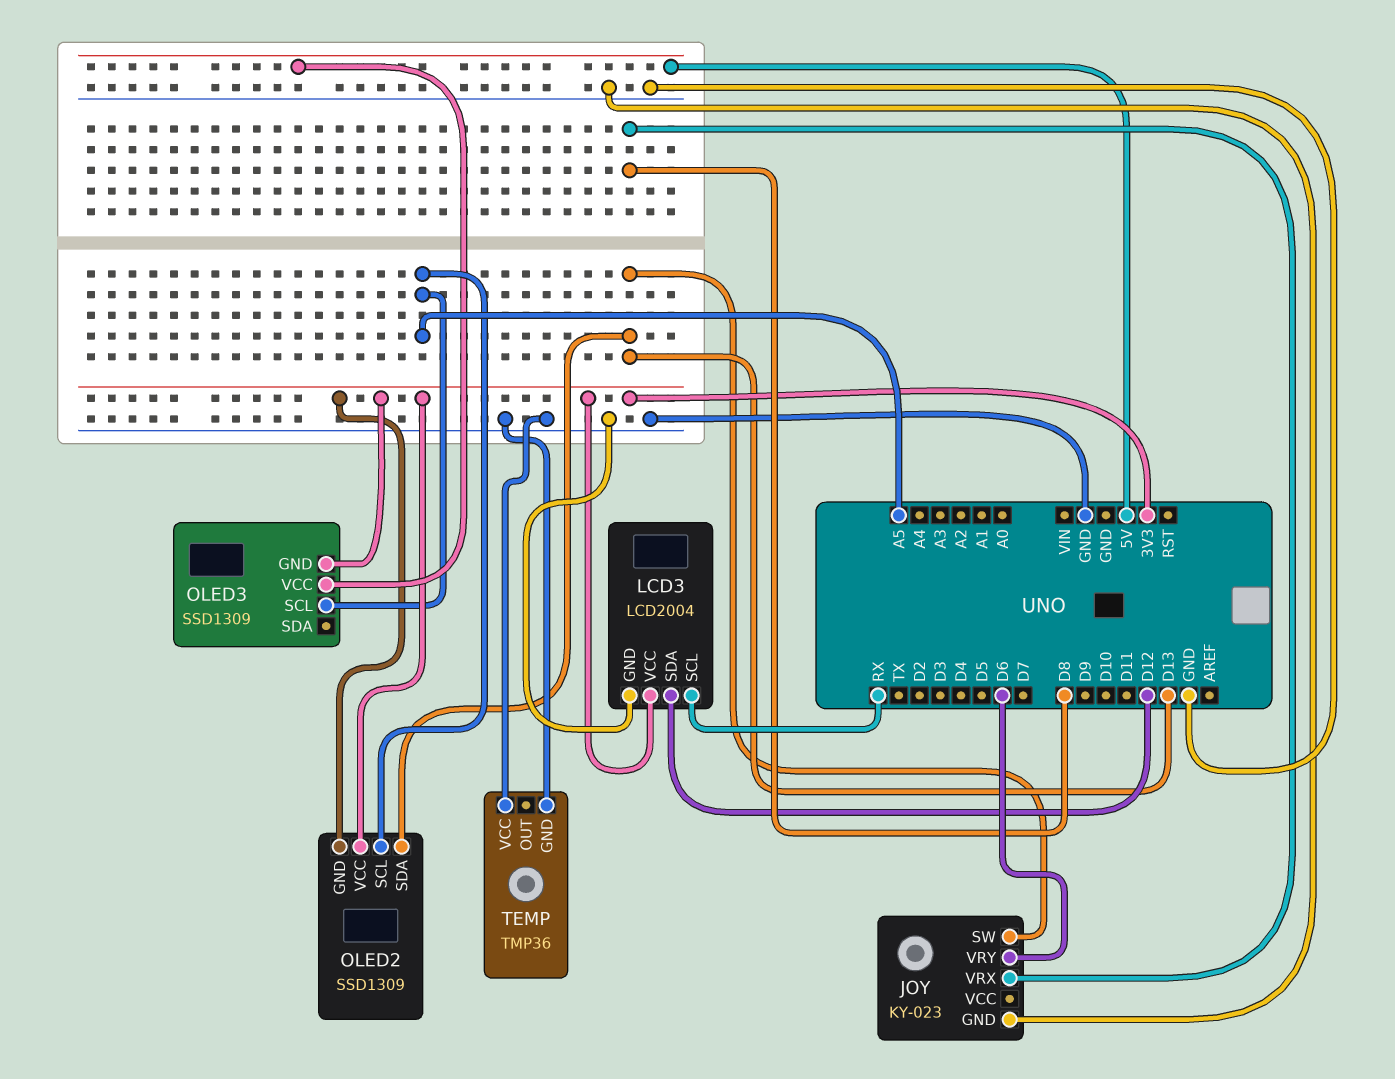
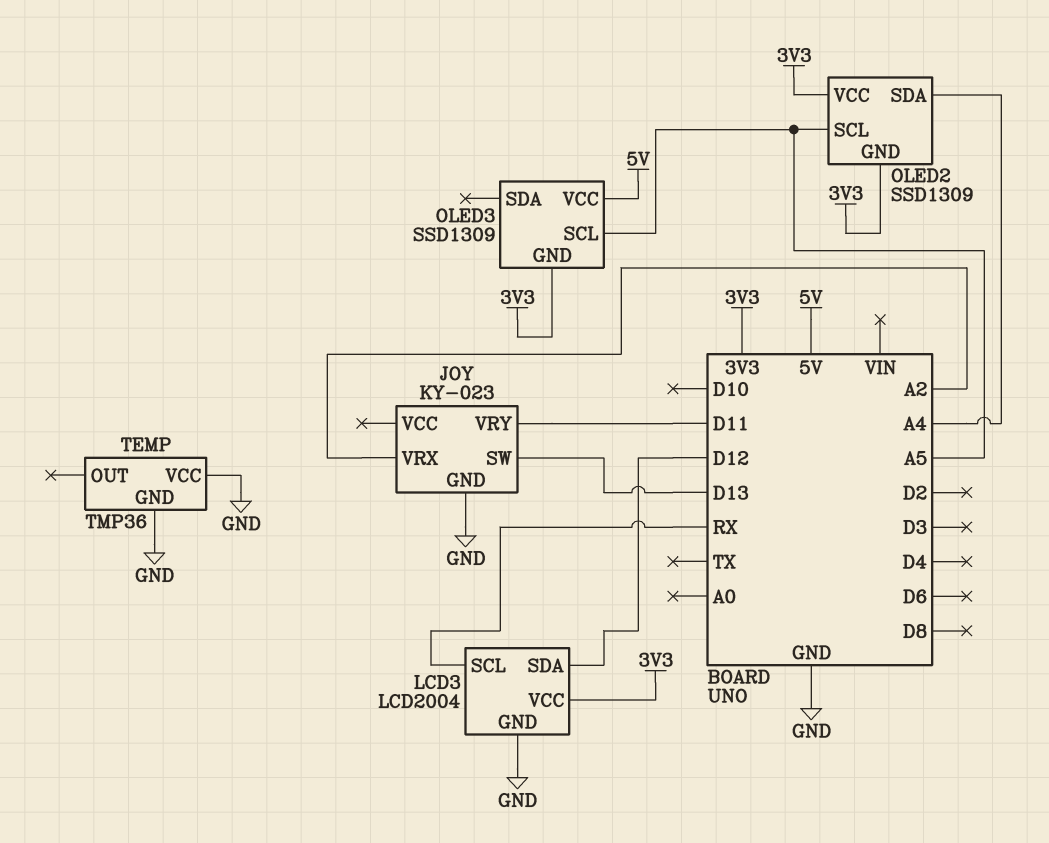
JOY pin VRX: D8 -> A2
JOY pin VRY: D6 -> D11
OLED2 pin SDA: D13 -> A4

